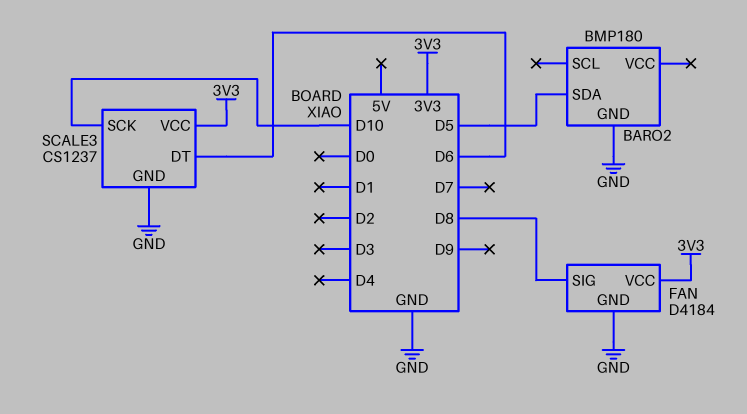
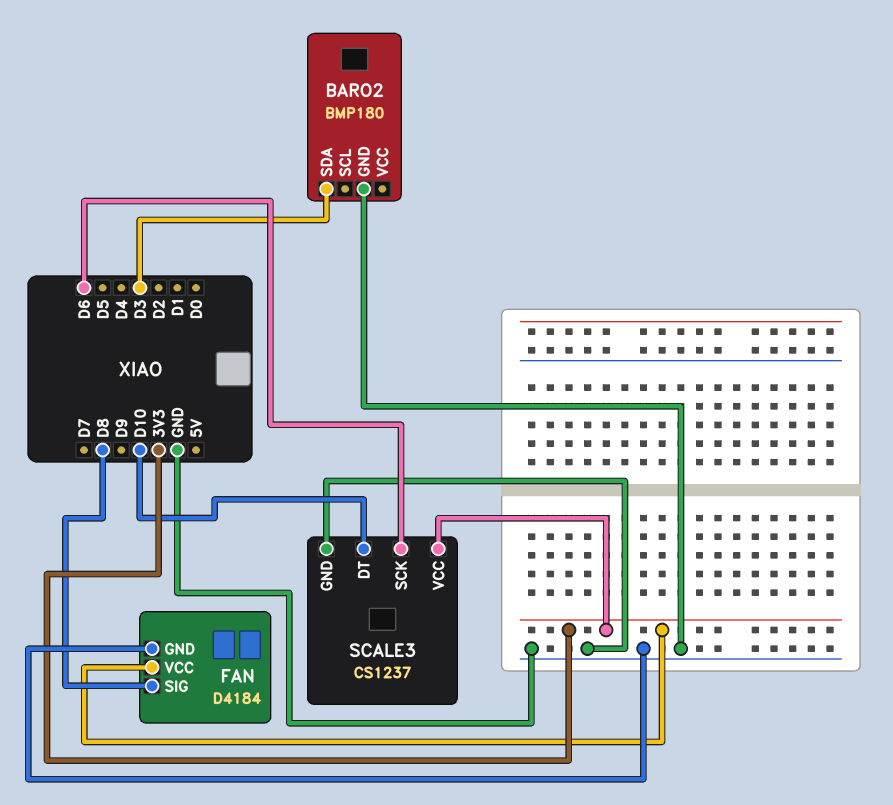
BARO2 pin SDA: D5 -> D3
SCALE3 pin DT: D6 -> D10
SCALE3 pin SCK: D10 -> D6

